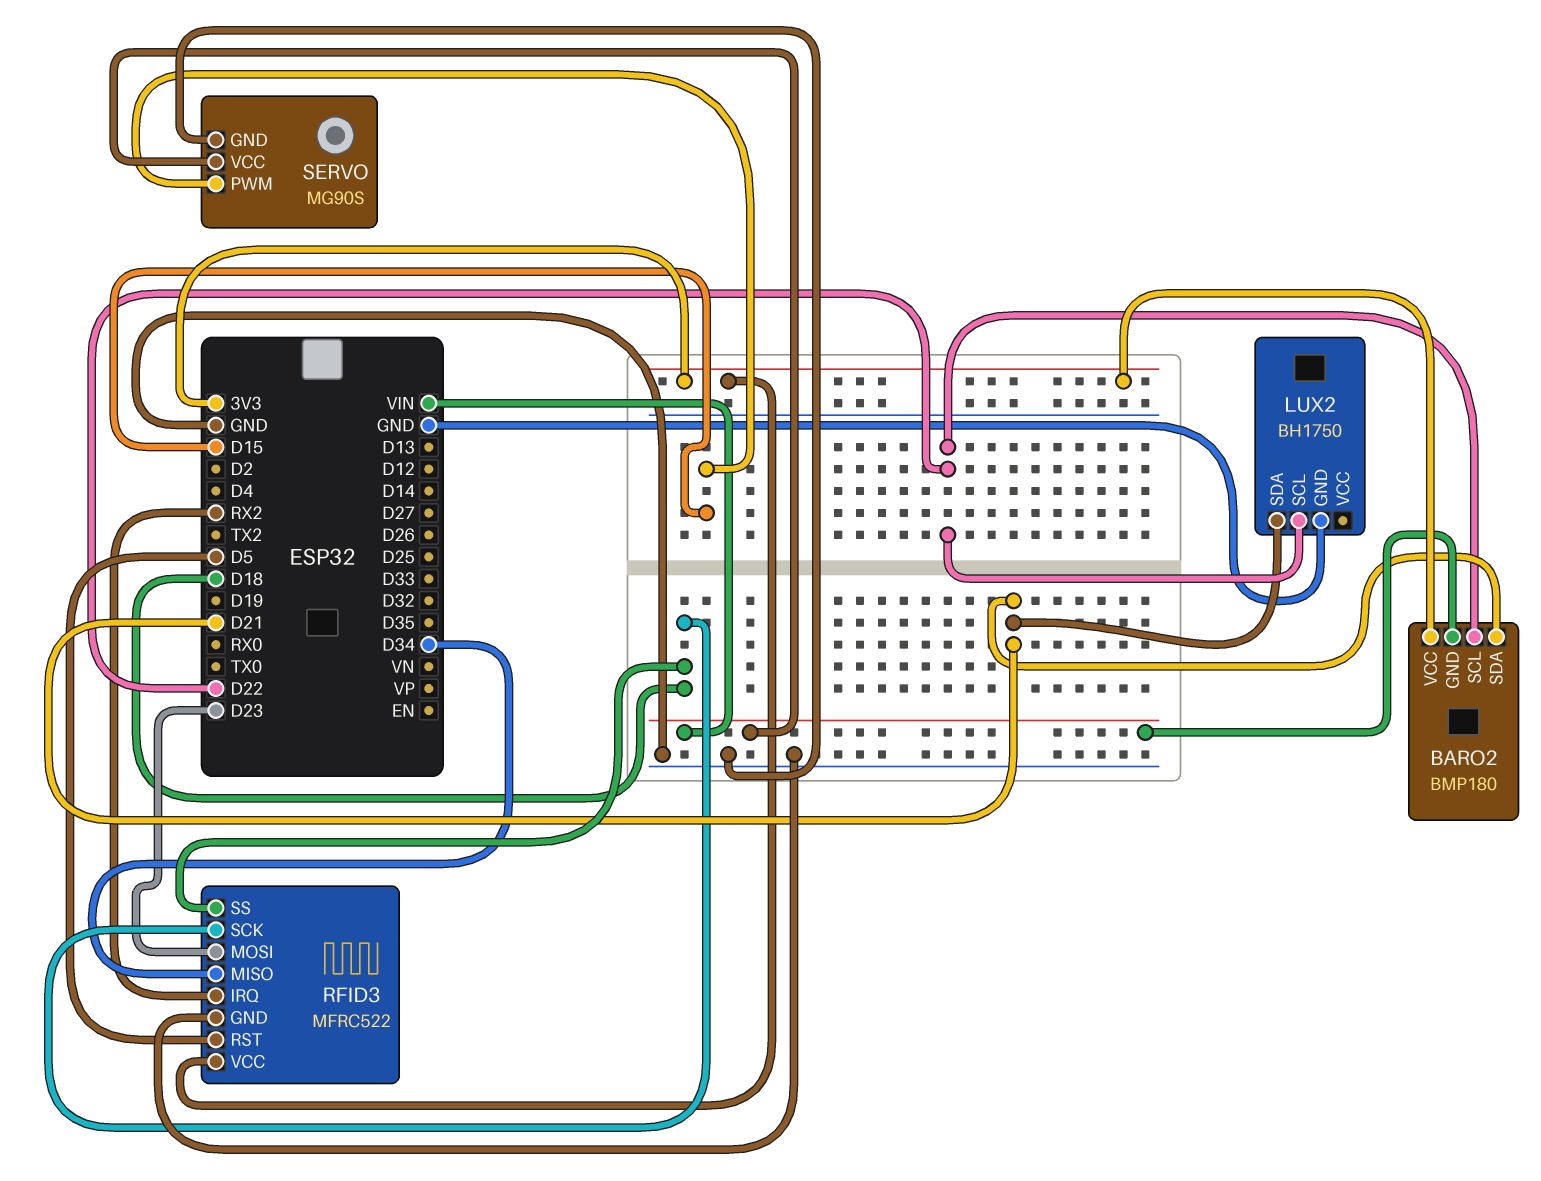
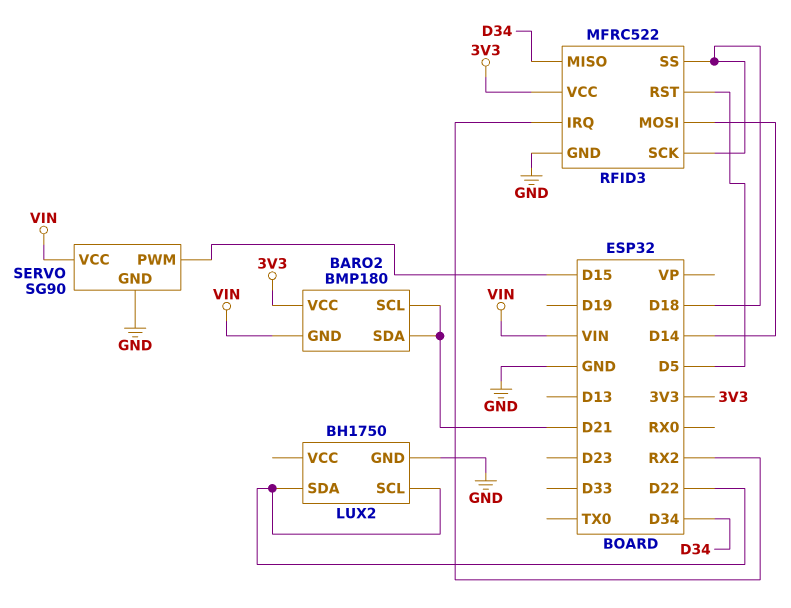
BARO2 pin SCL: D22 -> D21
LUX2 pin SDA: D21 -> D22
RFID3 pin MOSI: D23 -> D14
SERVO: MG90S -> SG90

